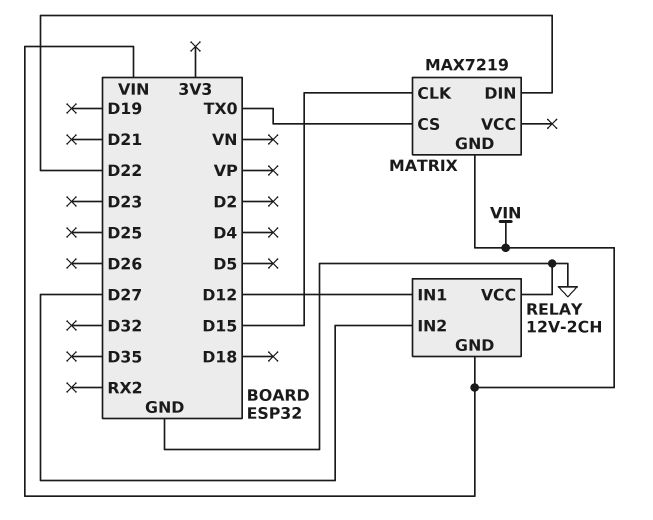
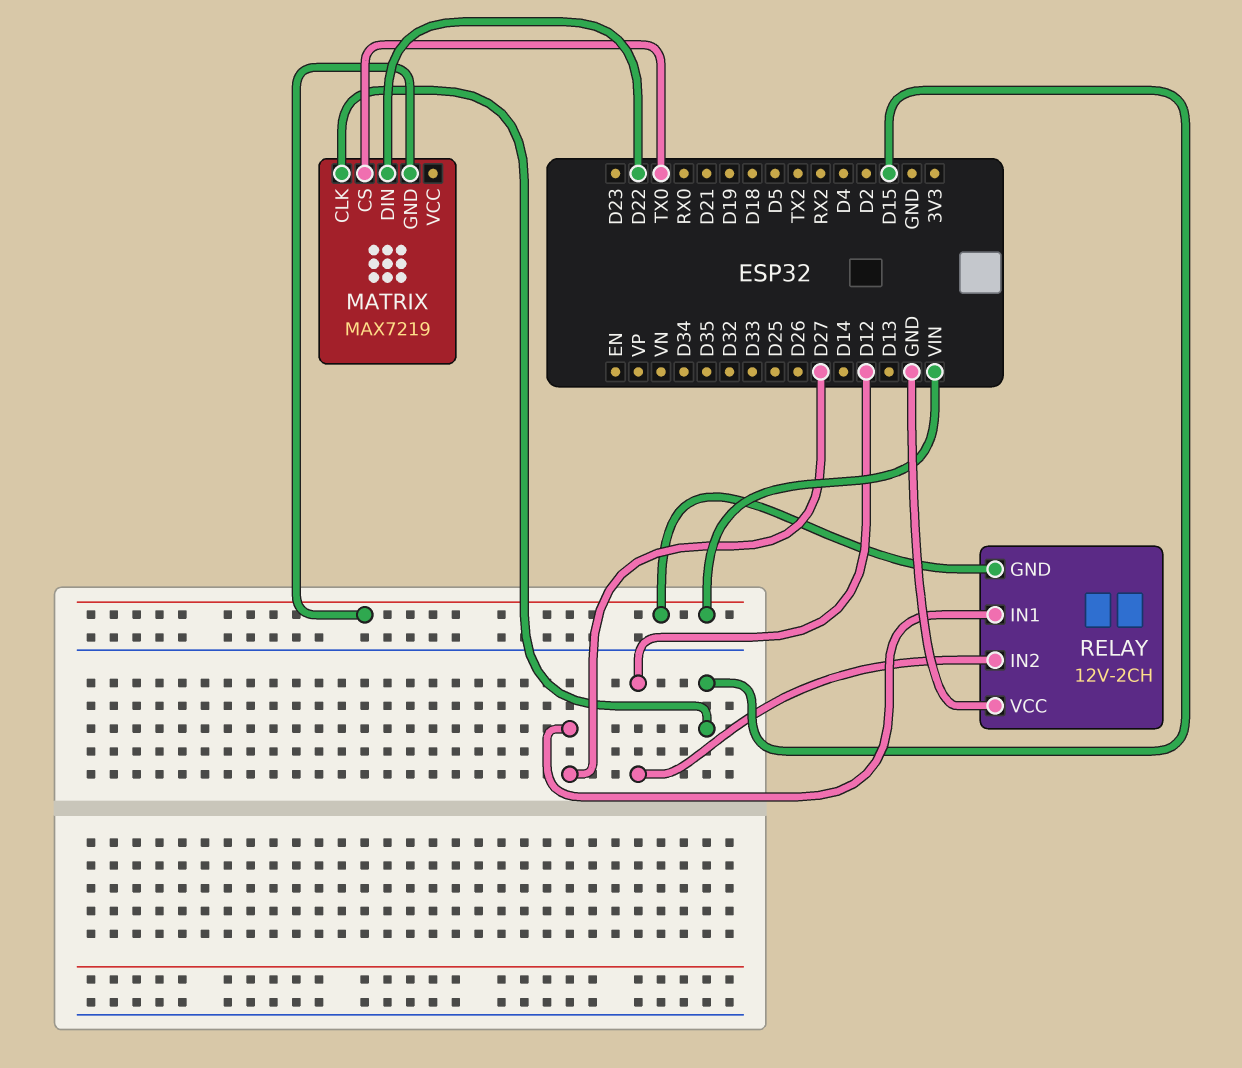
RELAY pin IN1: D12 -> D27
RELAY pin IN2: D27 -> D12

